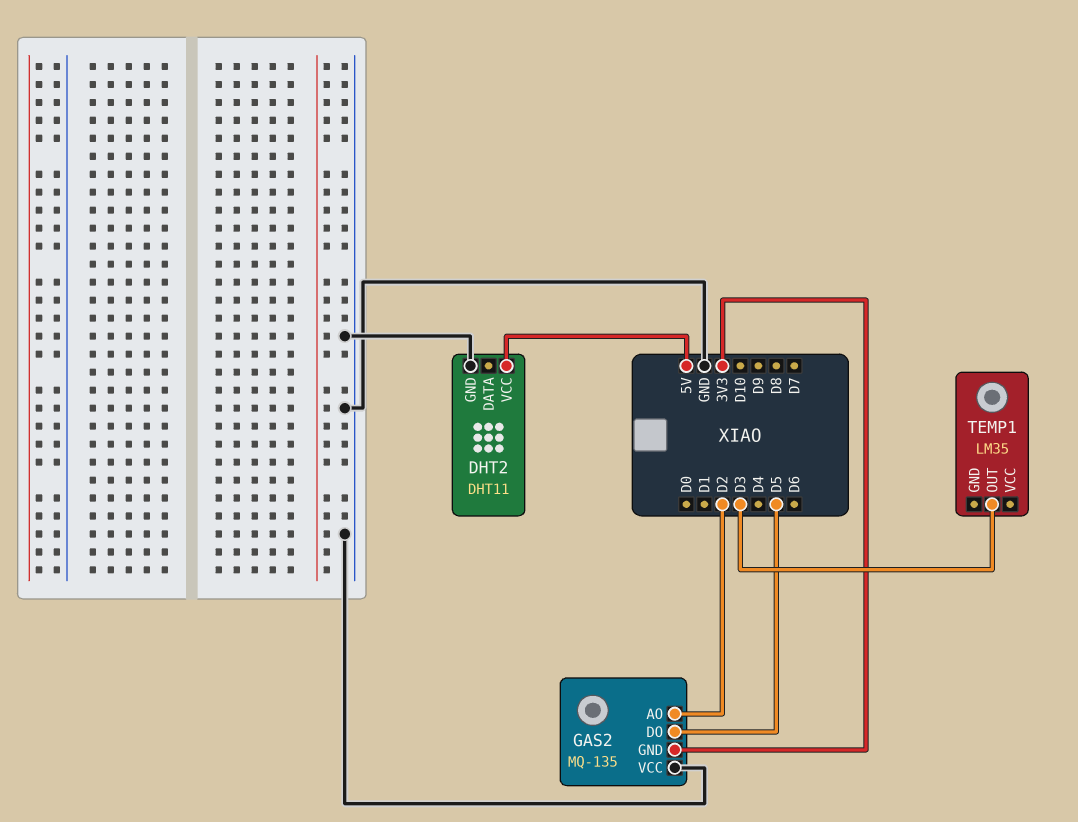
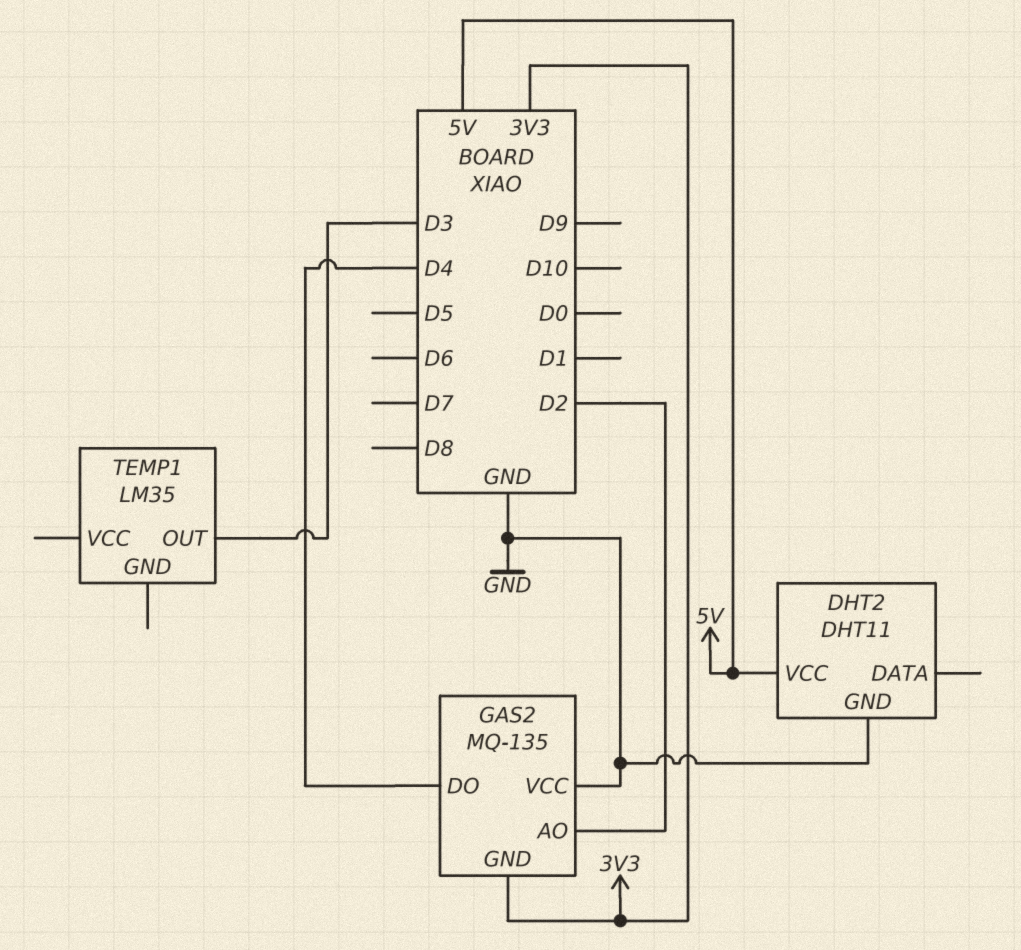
GAS2 pin DO: D5 -> D4

